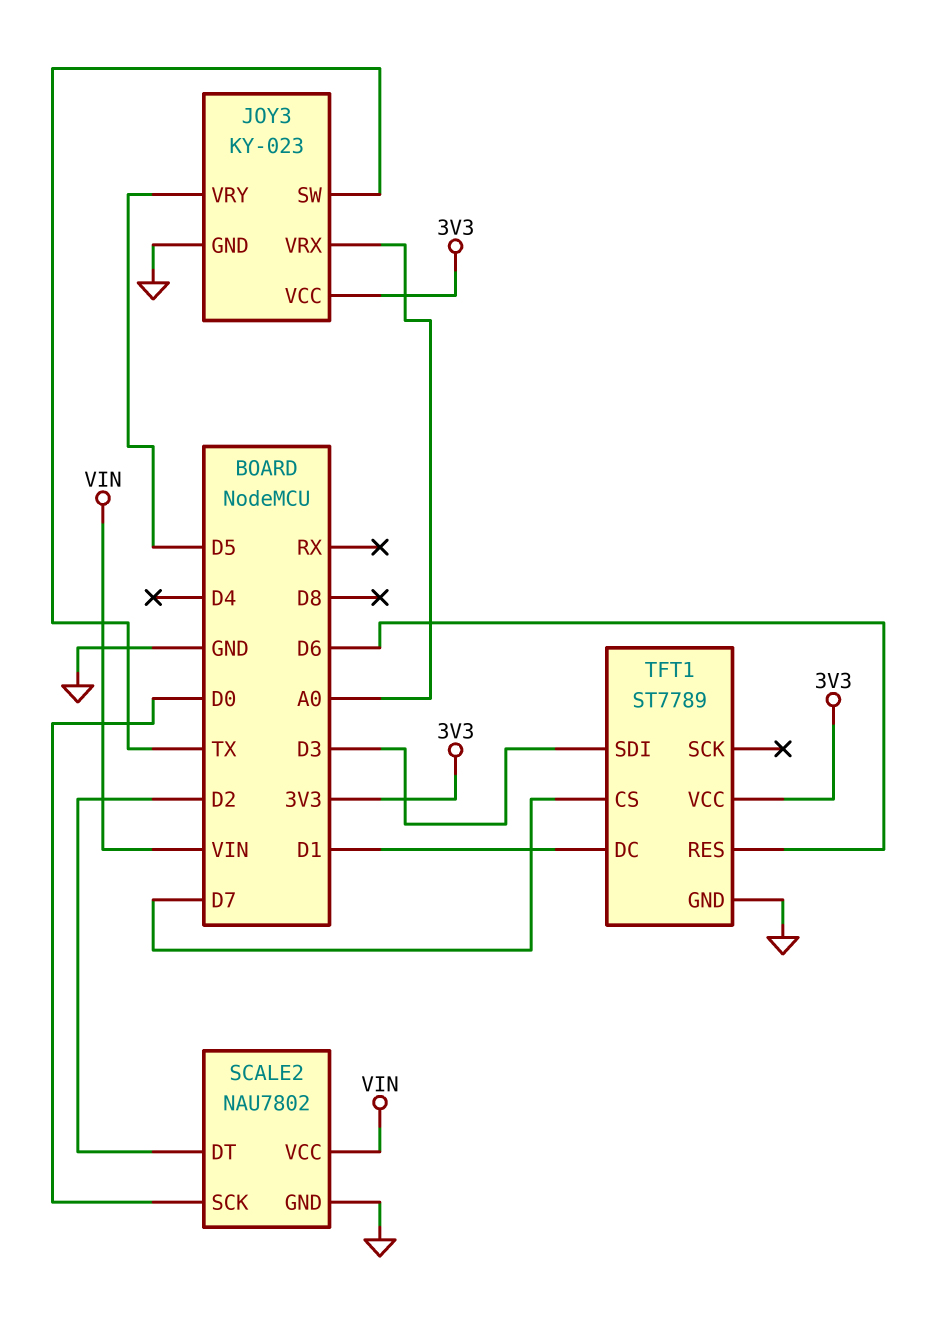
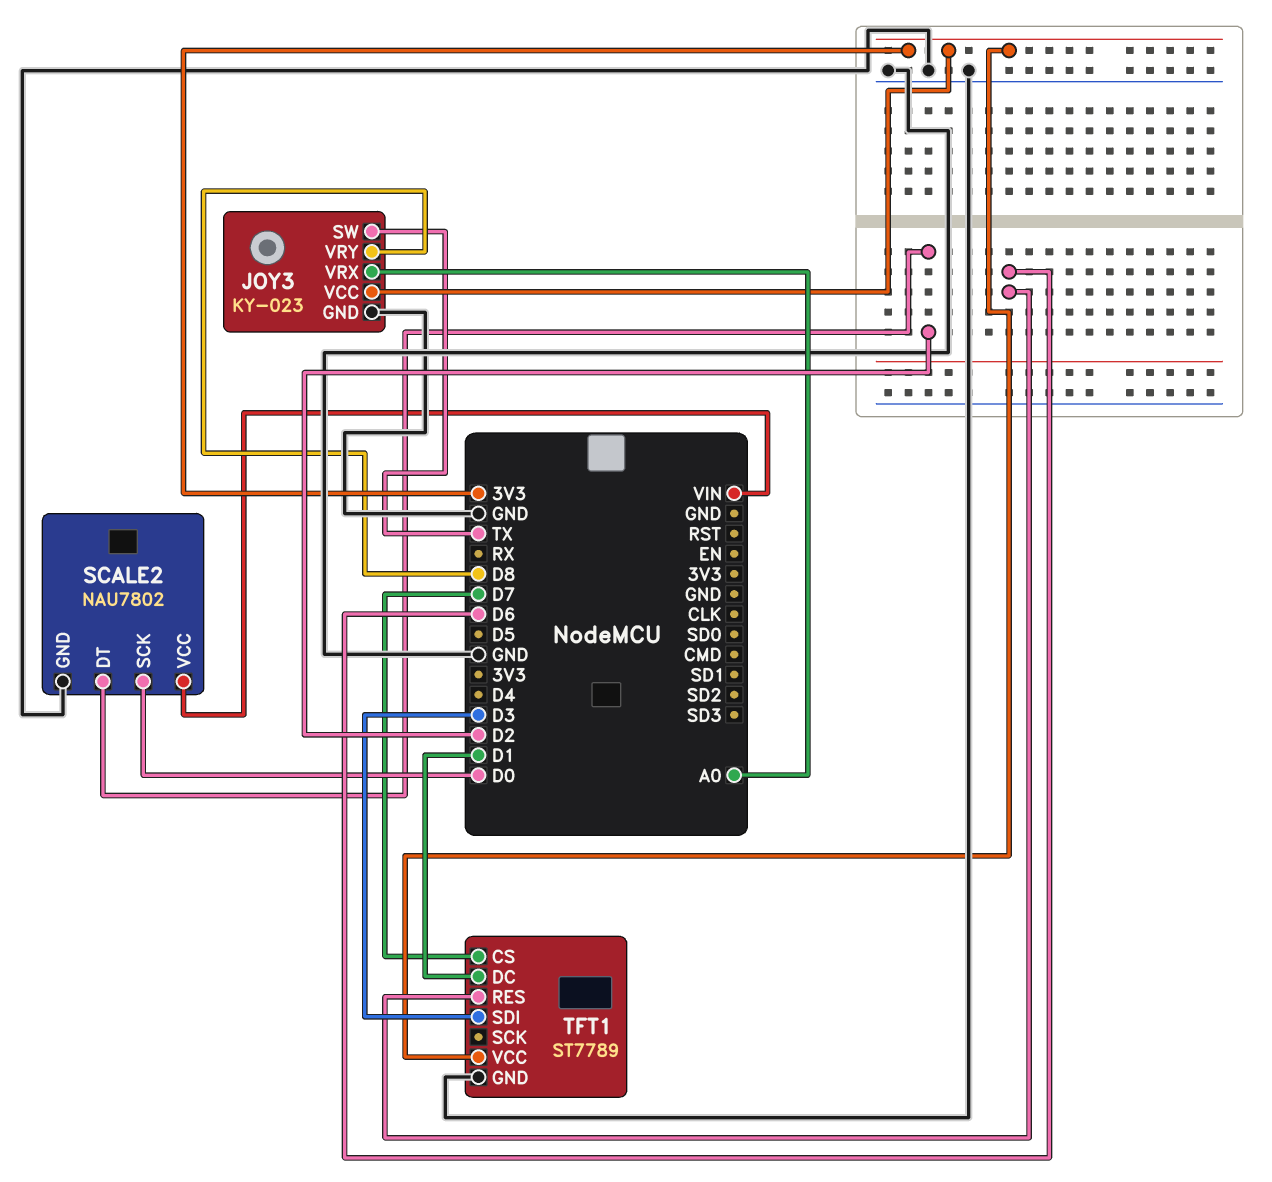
JOY3 pin VRY: D5 -> D8

